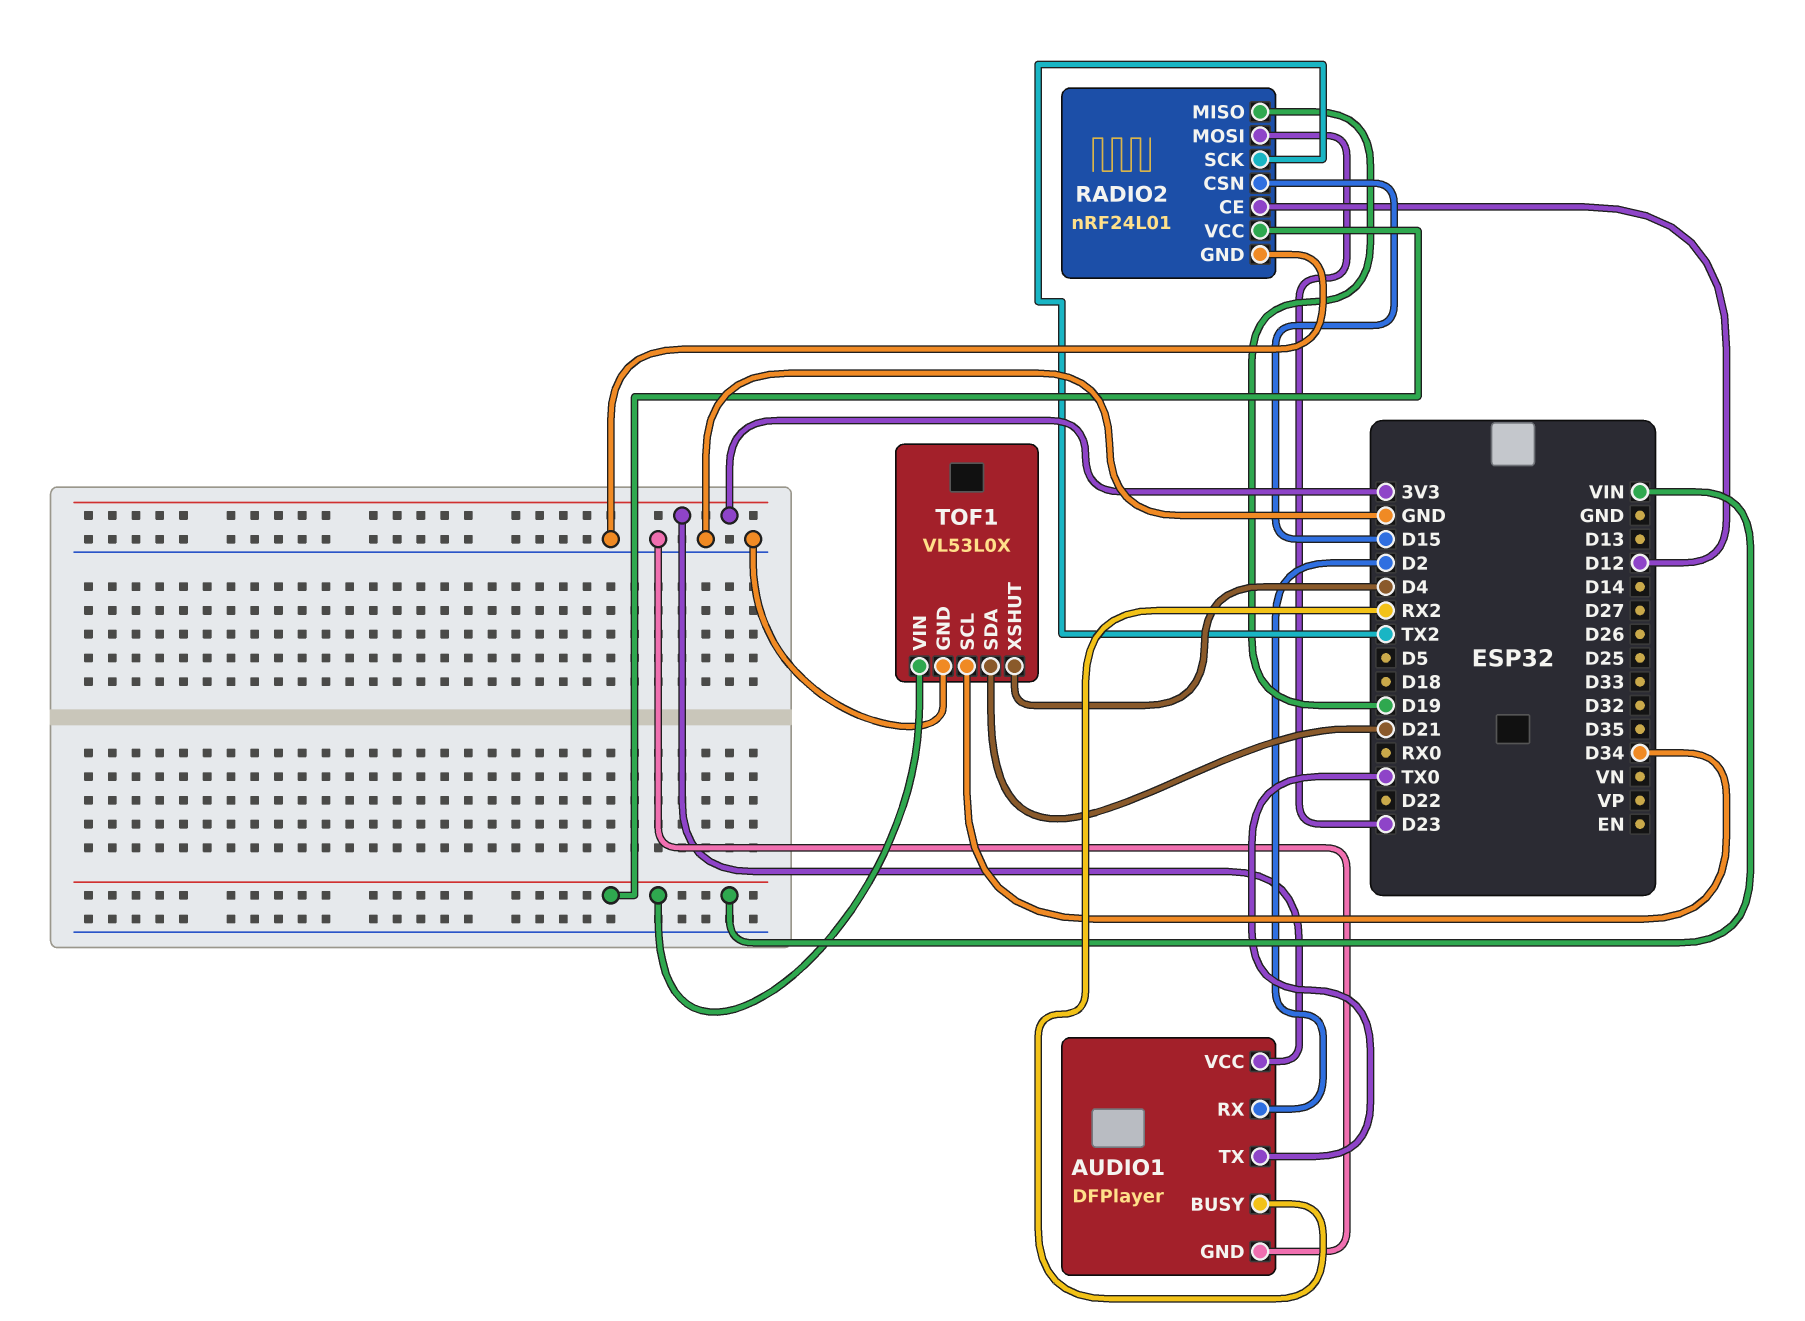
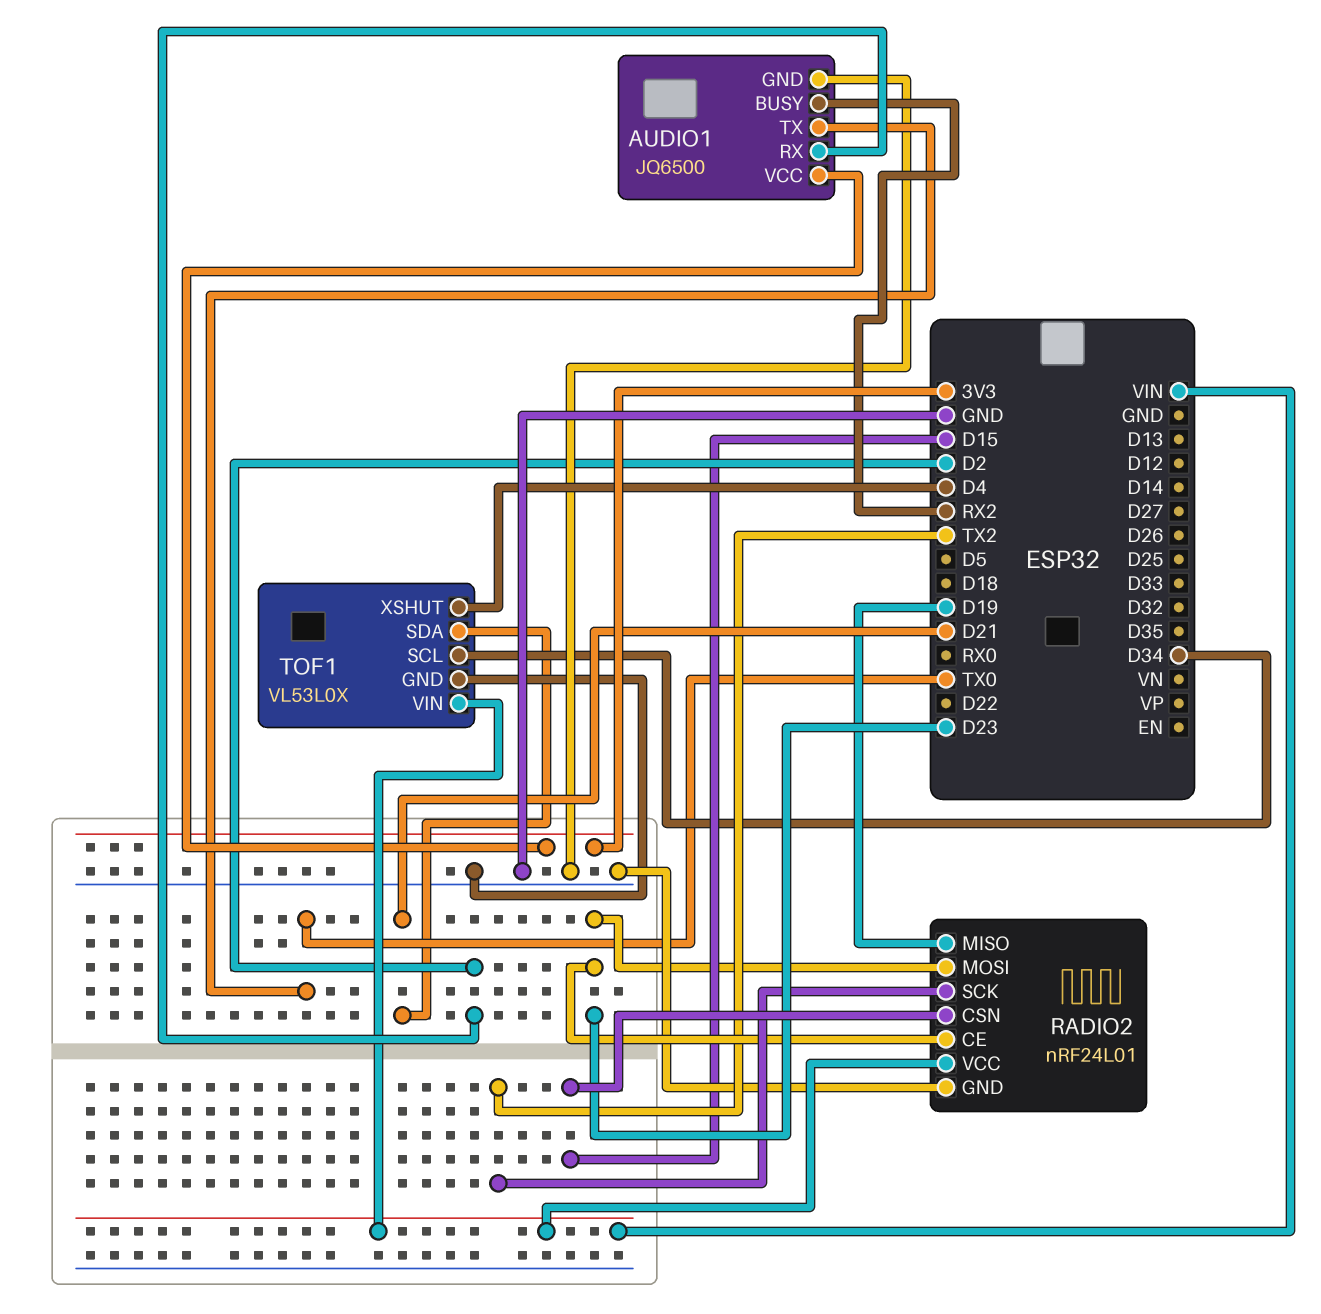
AUDIO1: DFPlayer -> JQ6500
RADIO2 pin CE: D12 -> D23

